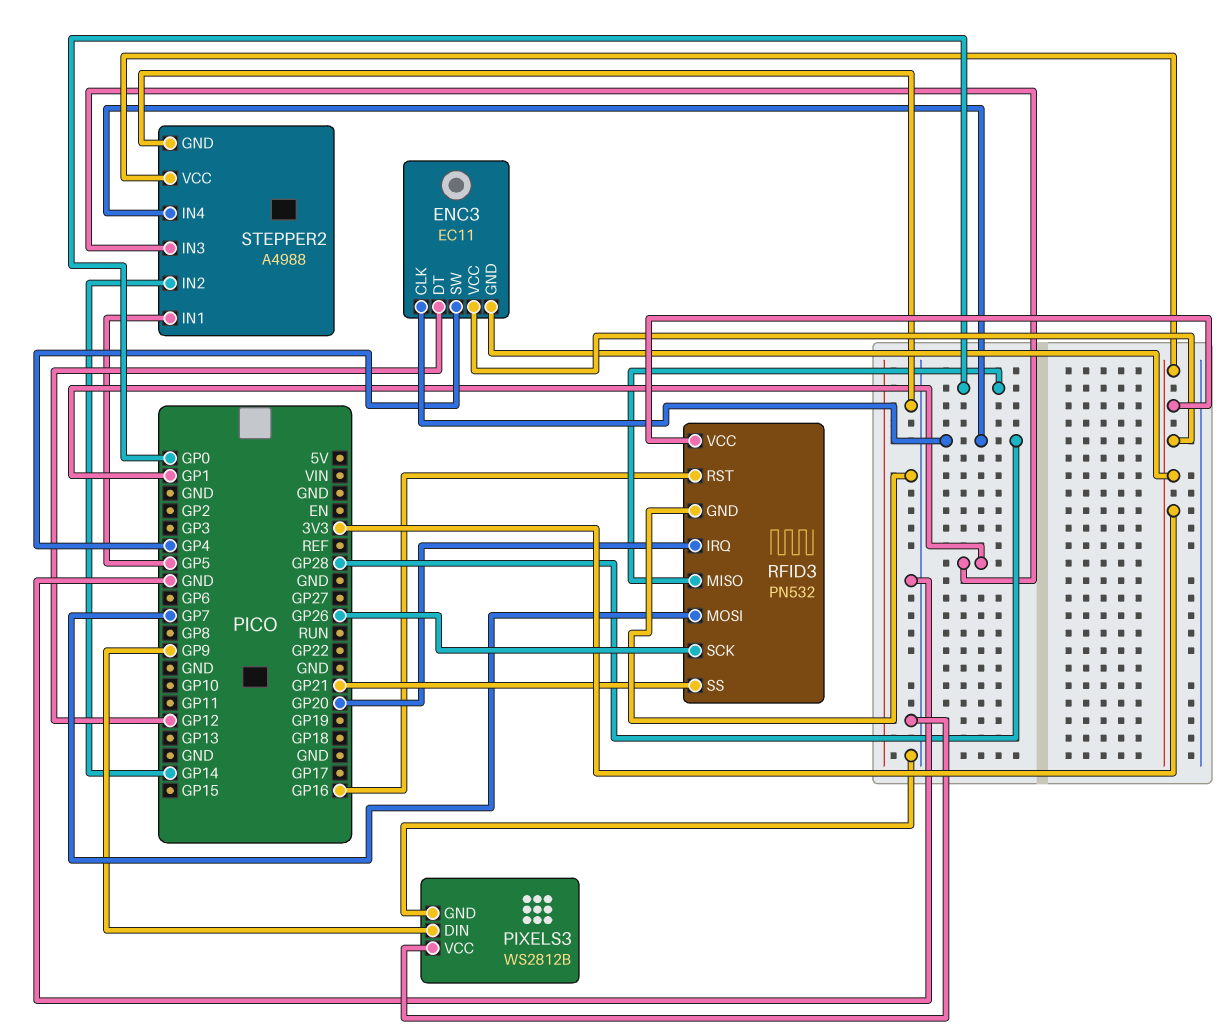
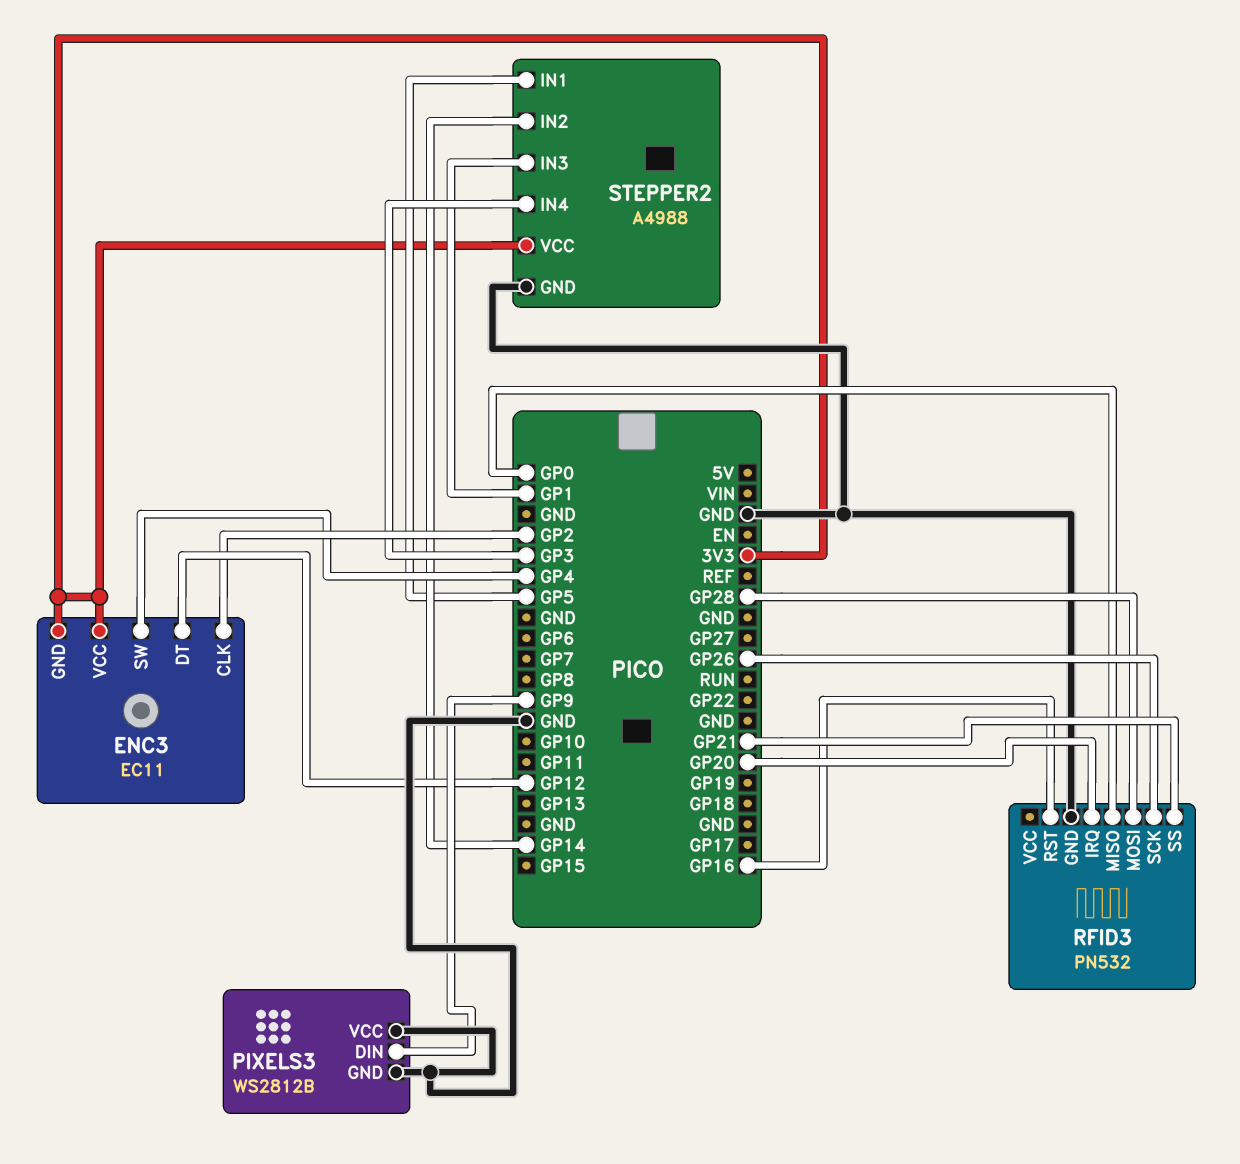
ENC3 pin CLK: GP28 -> GP2
RFID3 pin MOSI: GP7 -> GP28
RFID3 pin VCC: 3V3 -> none
STEPPER2 pin IN4: GP28 -> GP3

